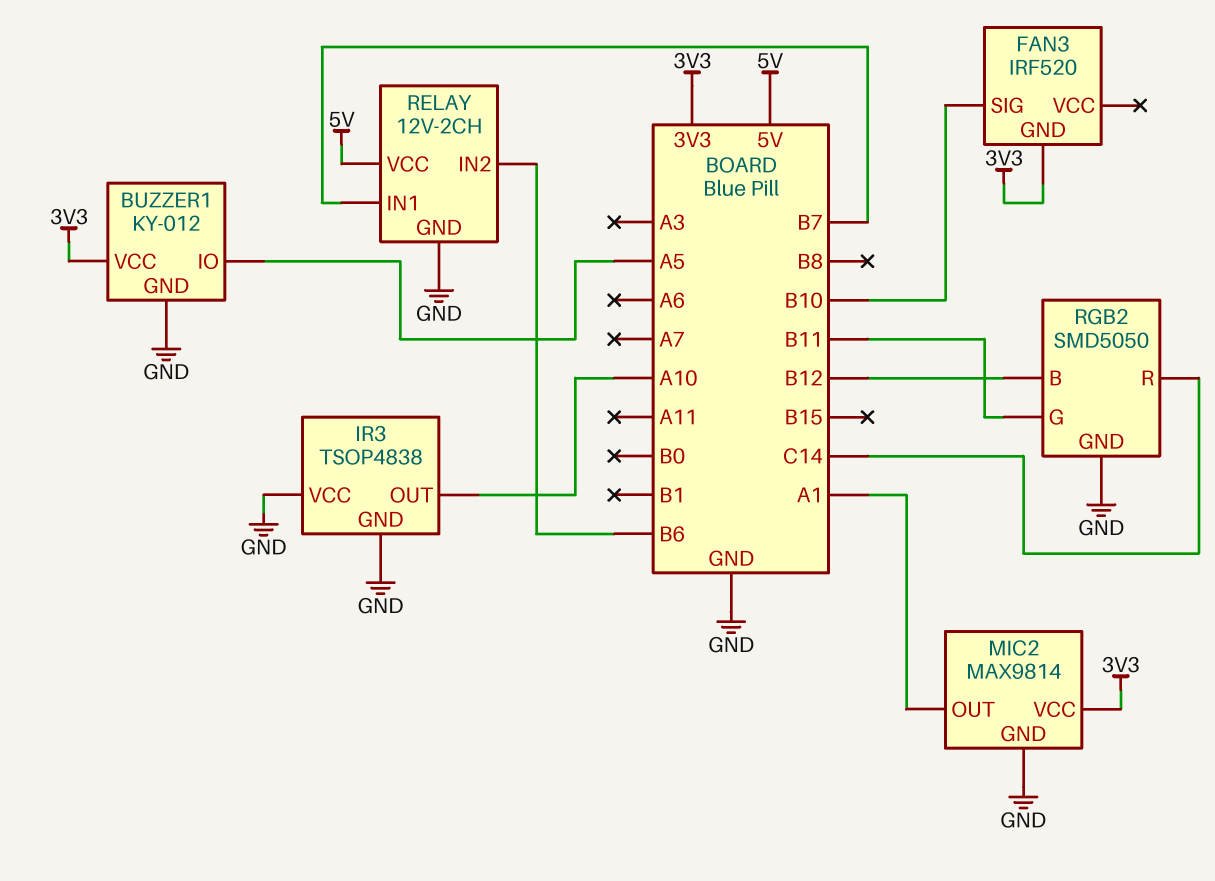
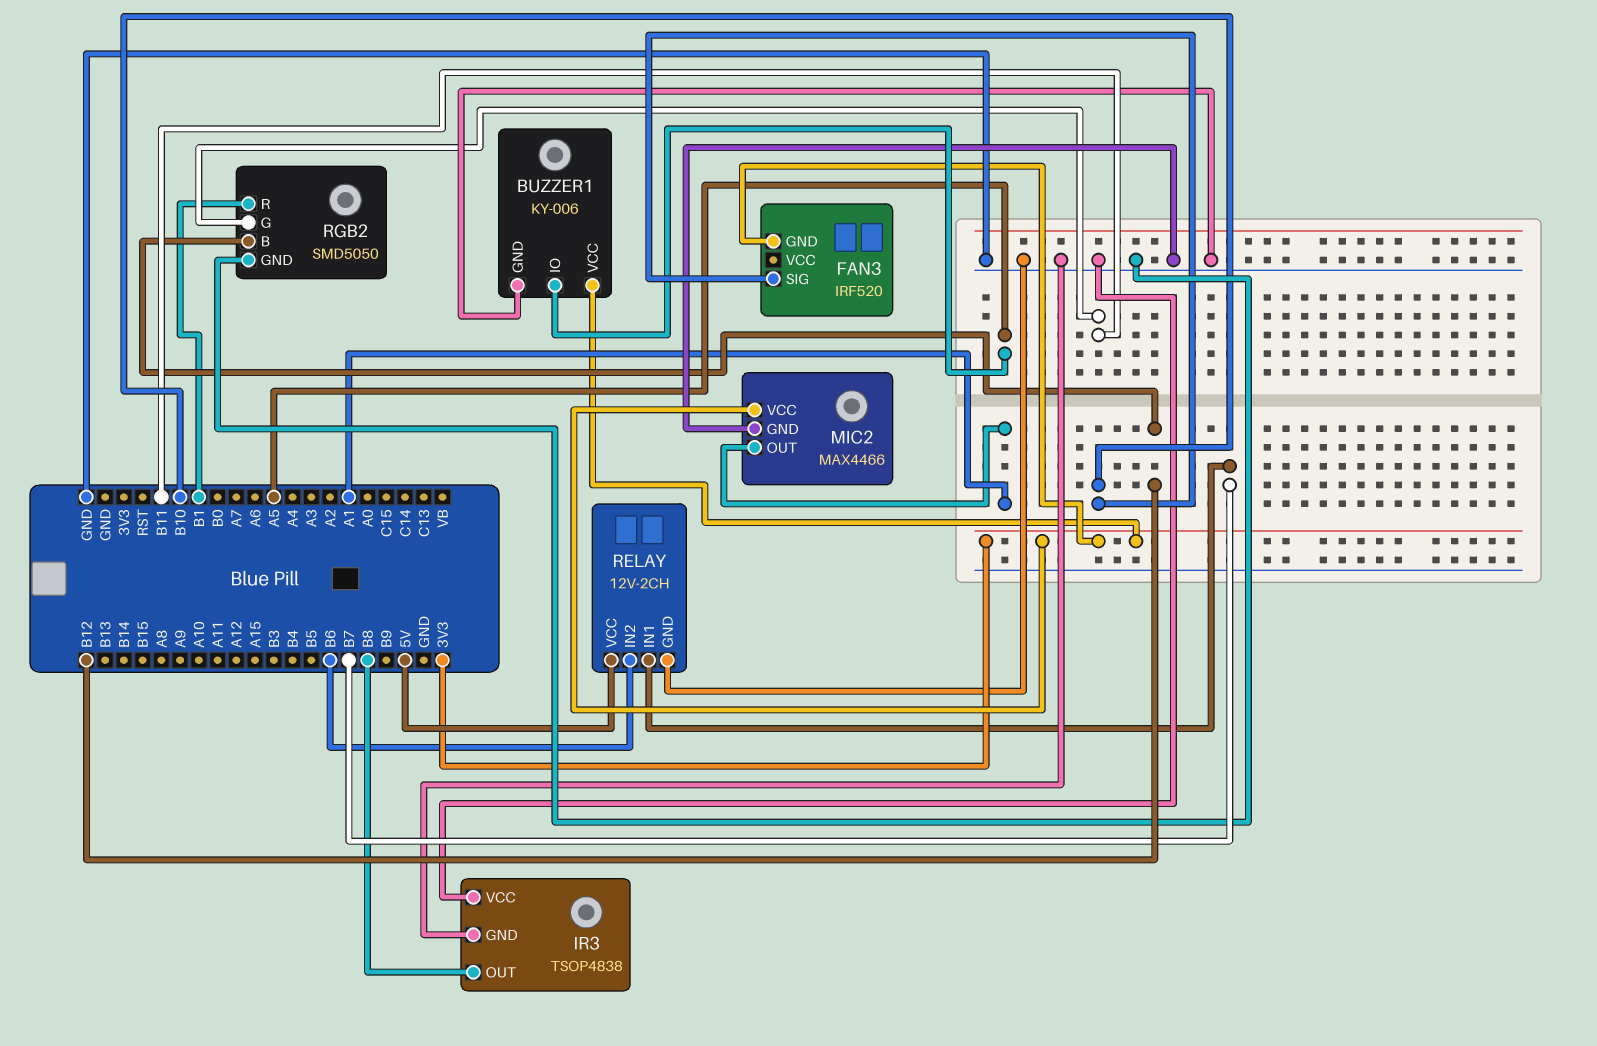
BUZZER1: KY-012 -> KY-006
IR3 pin OUT: A10 -> B8
MIC2: MAX9814 -> MAX4466
RGB2 pin R: C14 -> B1

